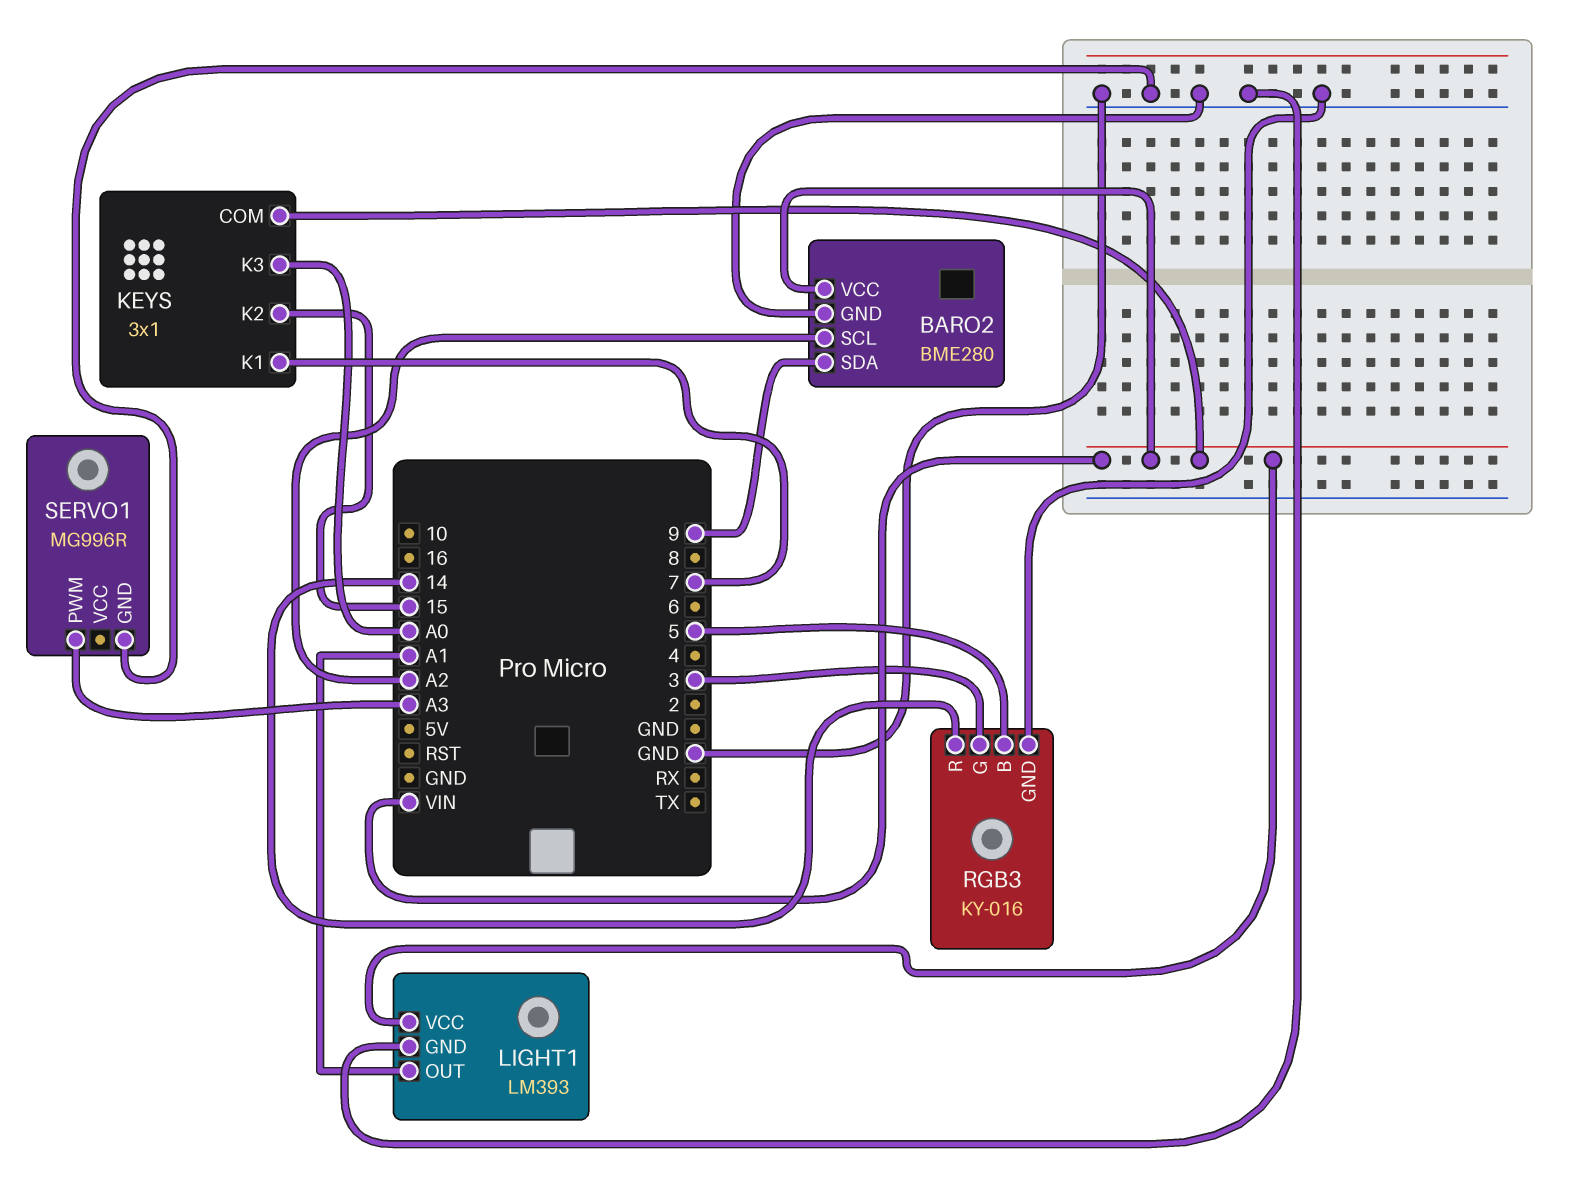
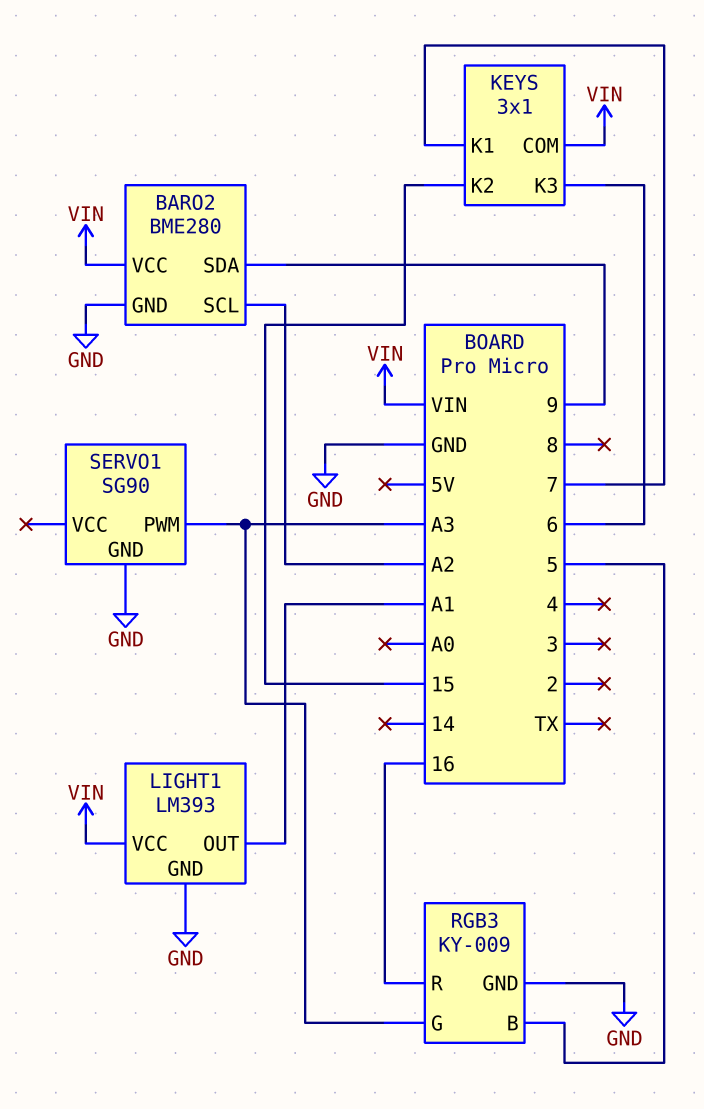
KEYS pin K3: A0 -> 6
RGB3: KY-016 -> KY-009
RGB3 pin G: 3 -> A3
RGB3 pin R: 14 -> 16
SERVO1: MG996R -> SG90

